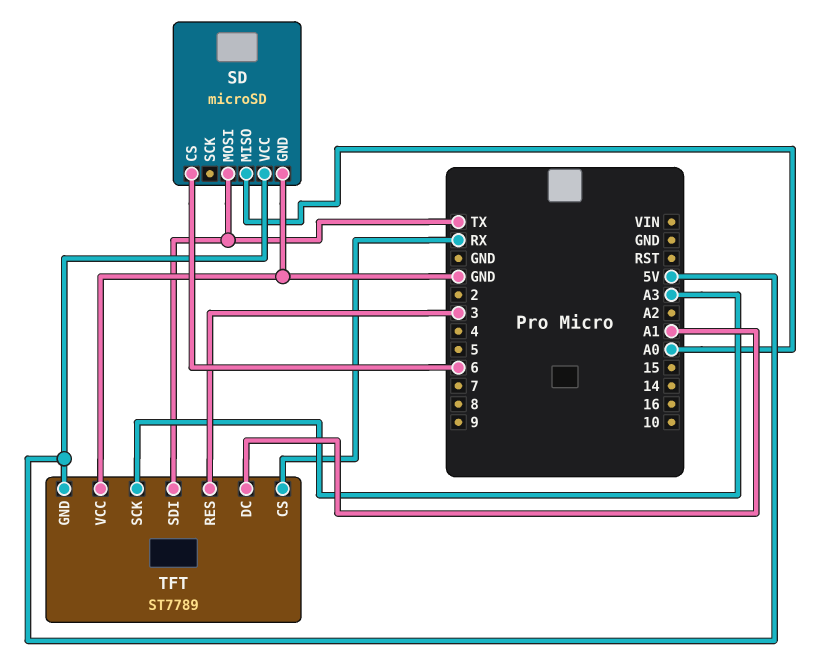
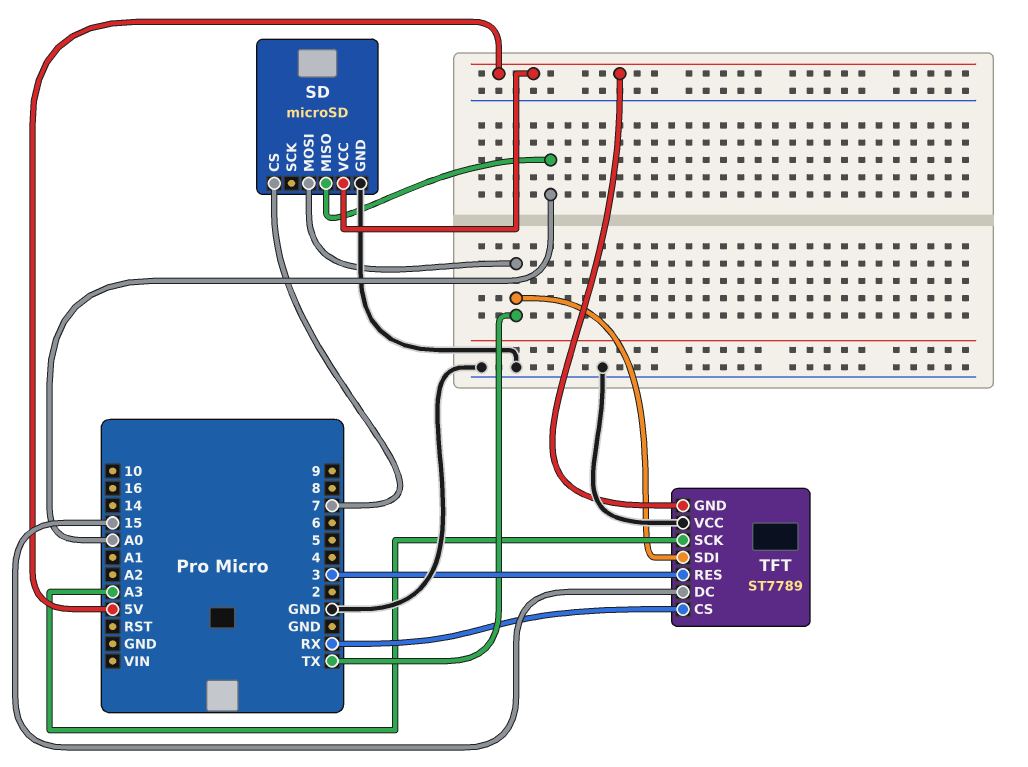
SD pin CS: 6 -> 7
TFT pin DC: A1 -> 15

